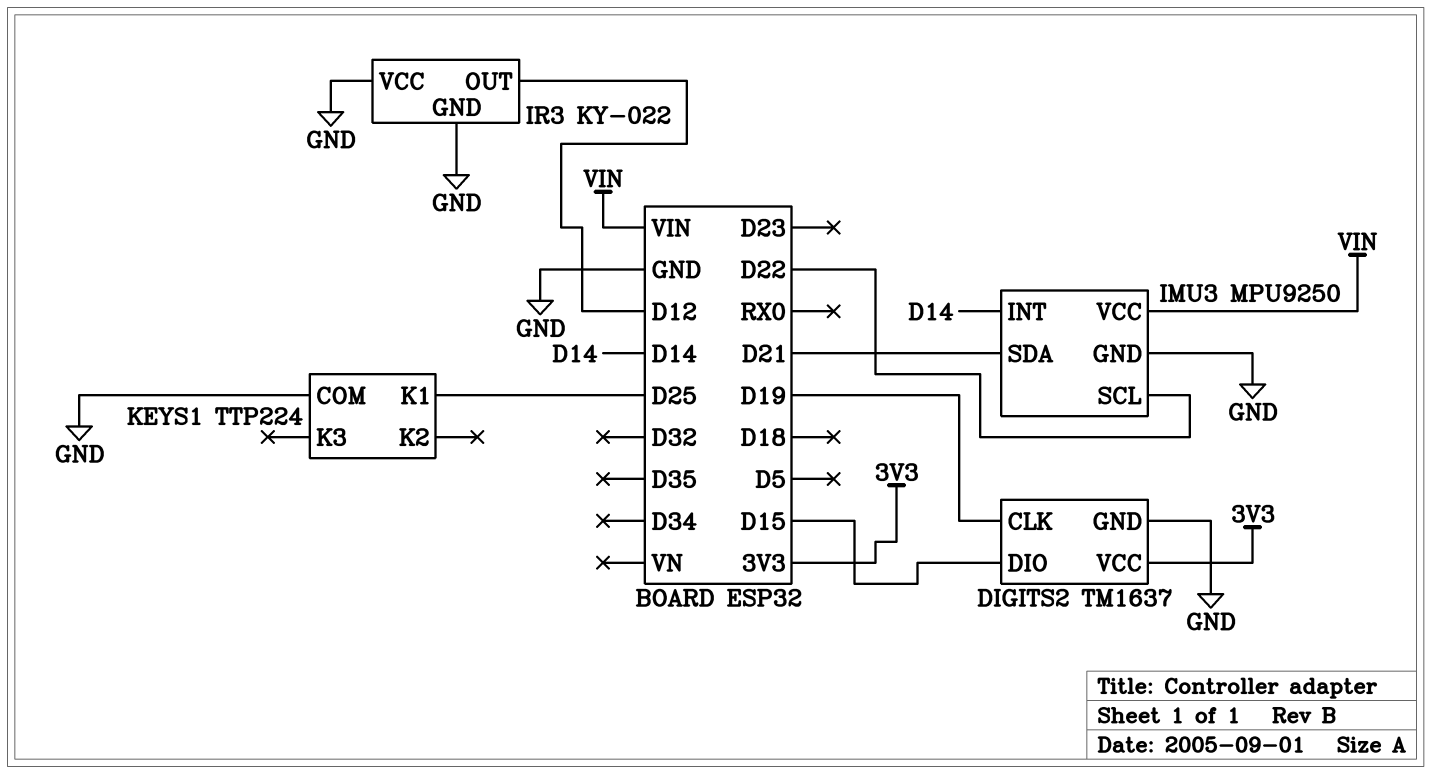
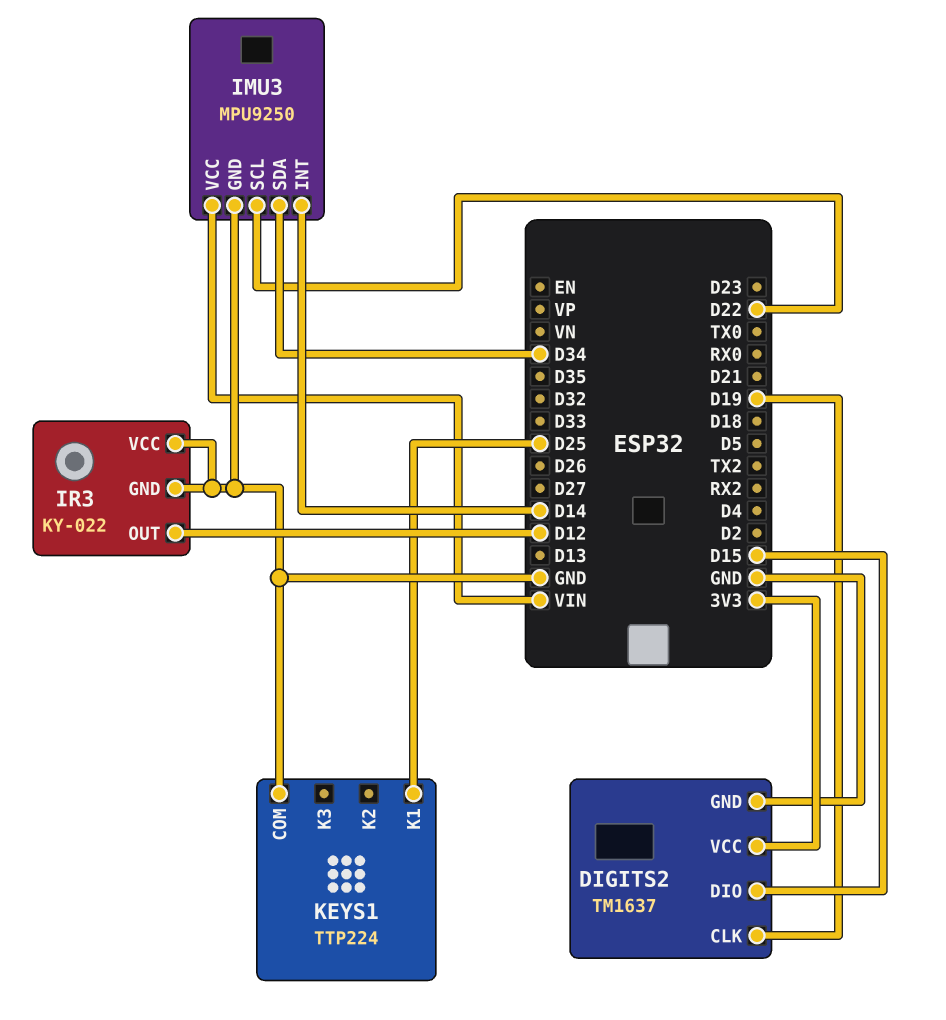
IMU3 pin SDA: D21 -> D34

